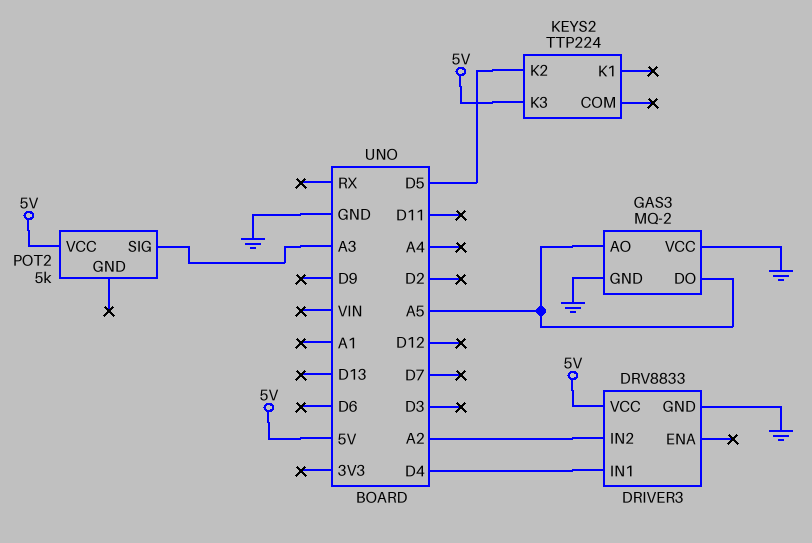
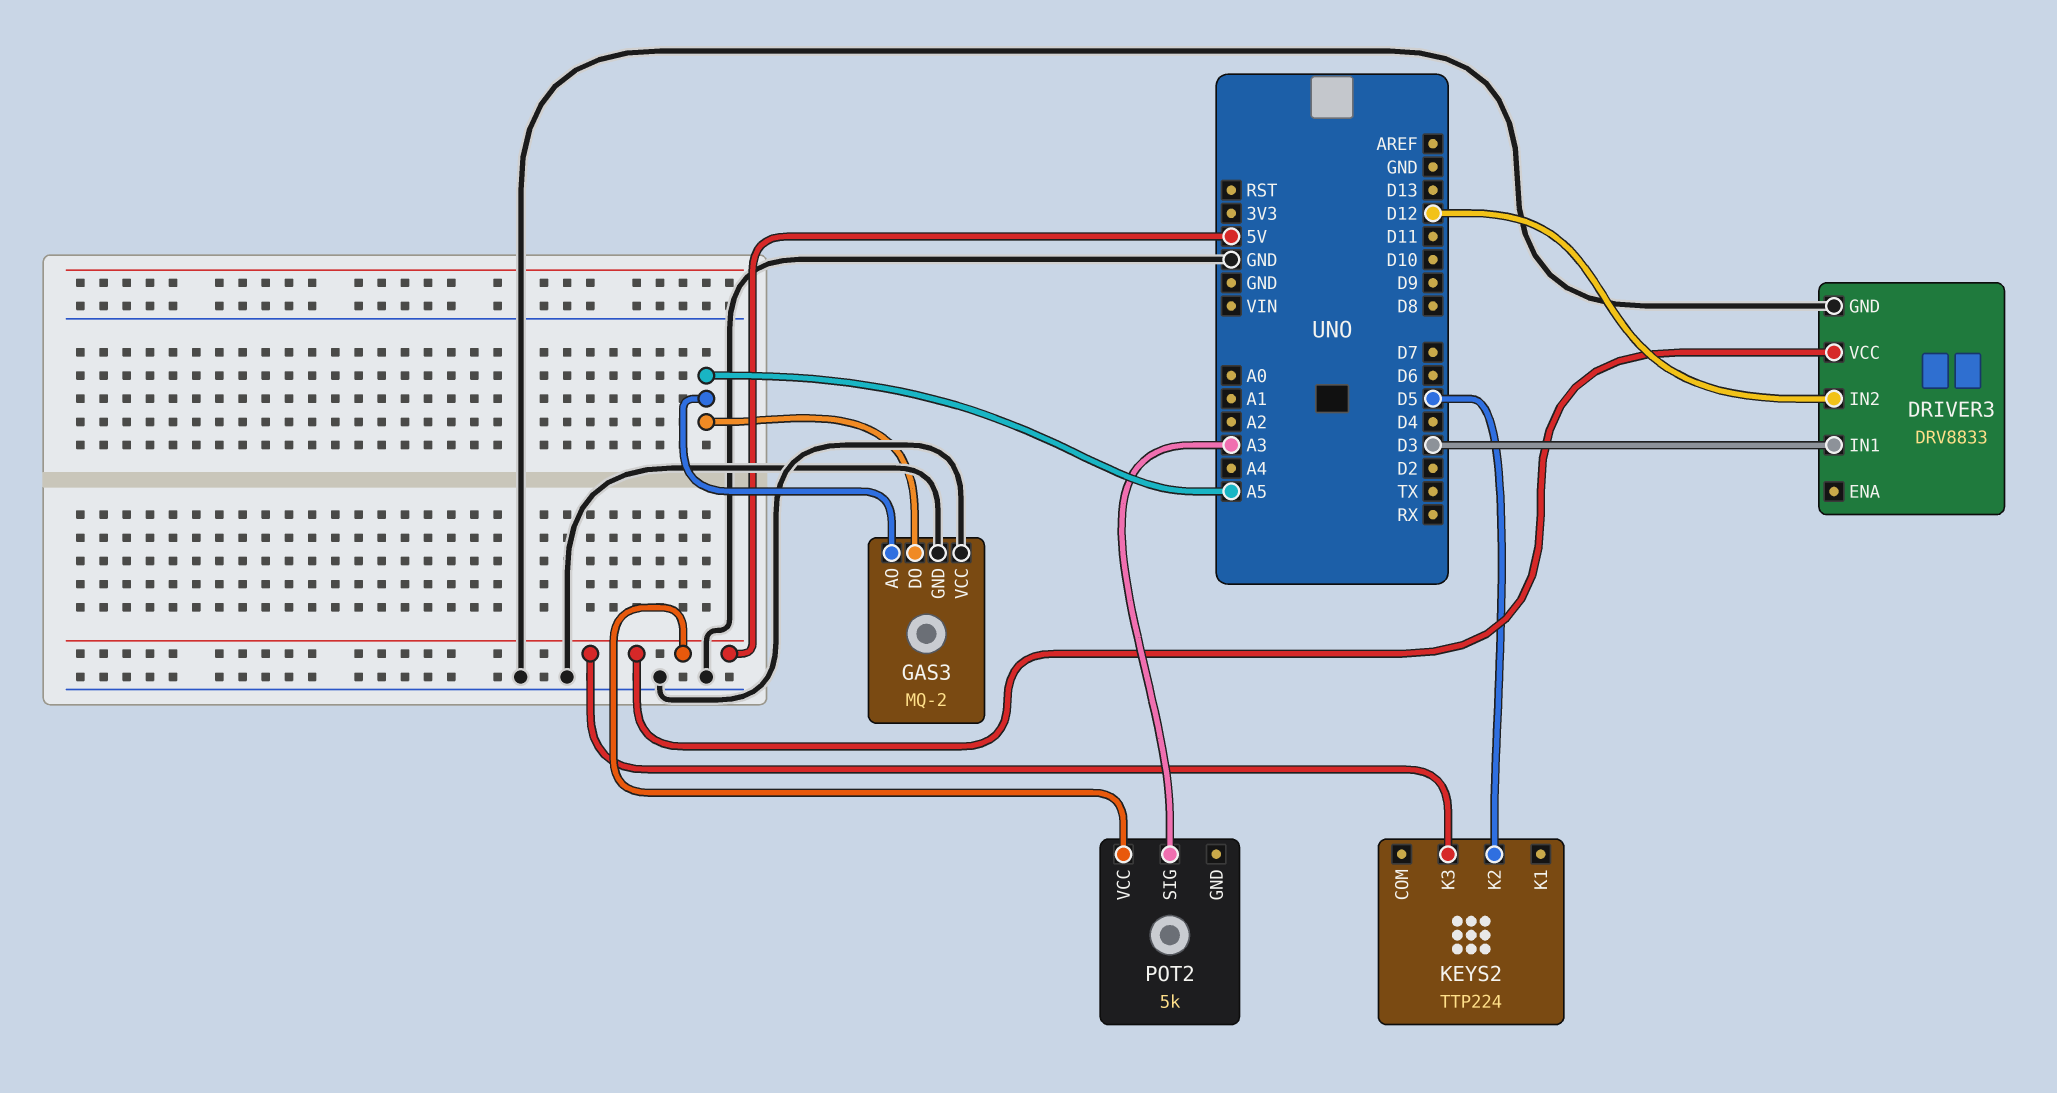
DRIVER3 pin IN1: D4 -> D3
DRIVER3 pin IN2: A2 -> D12

